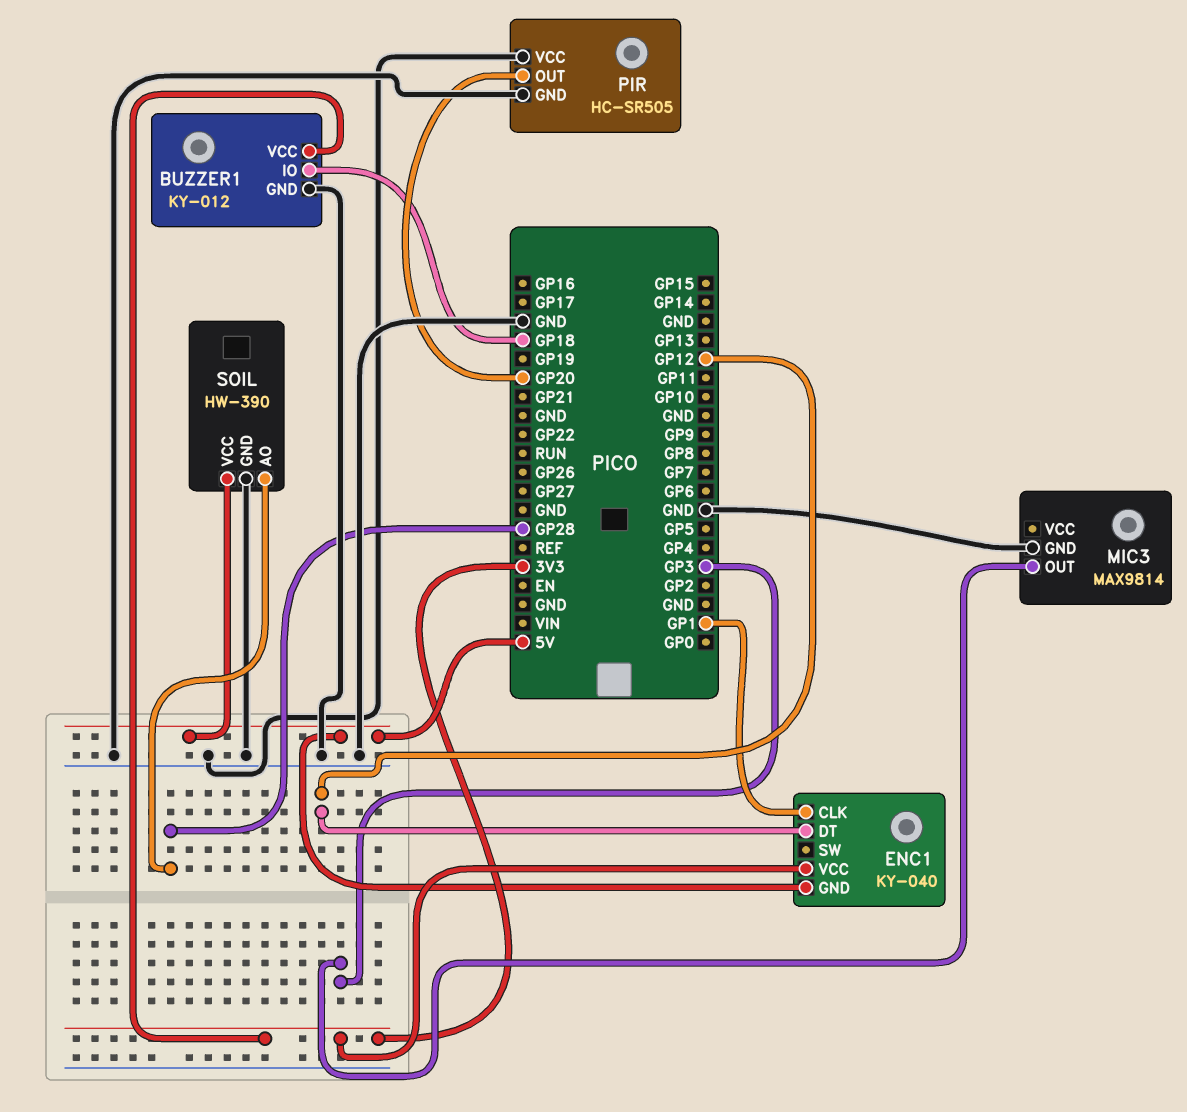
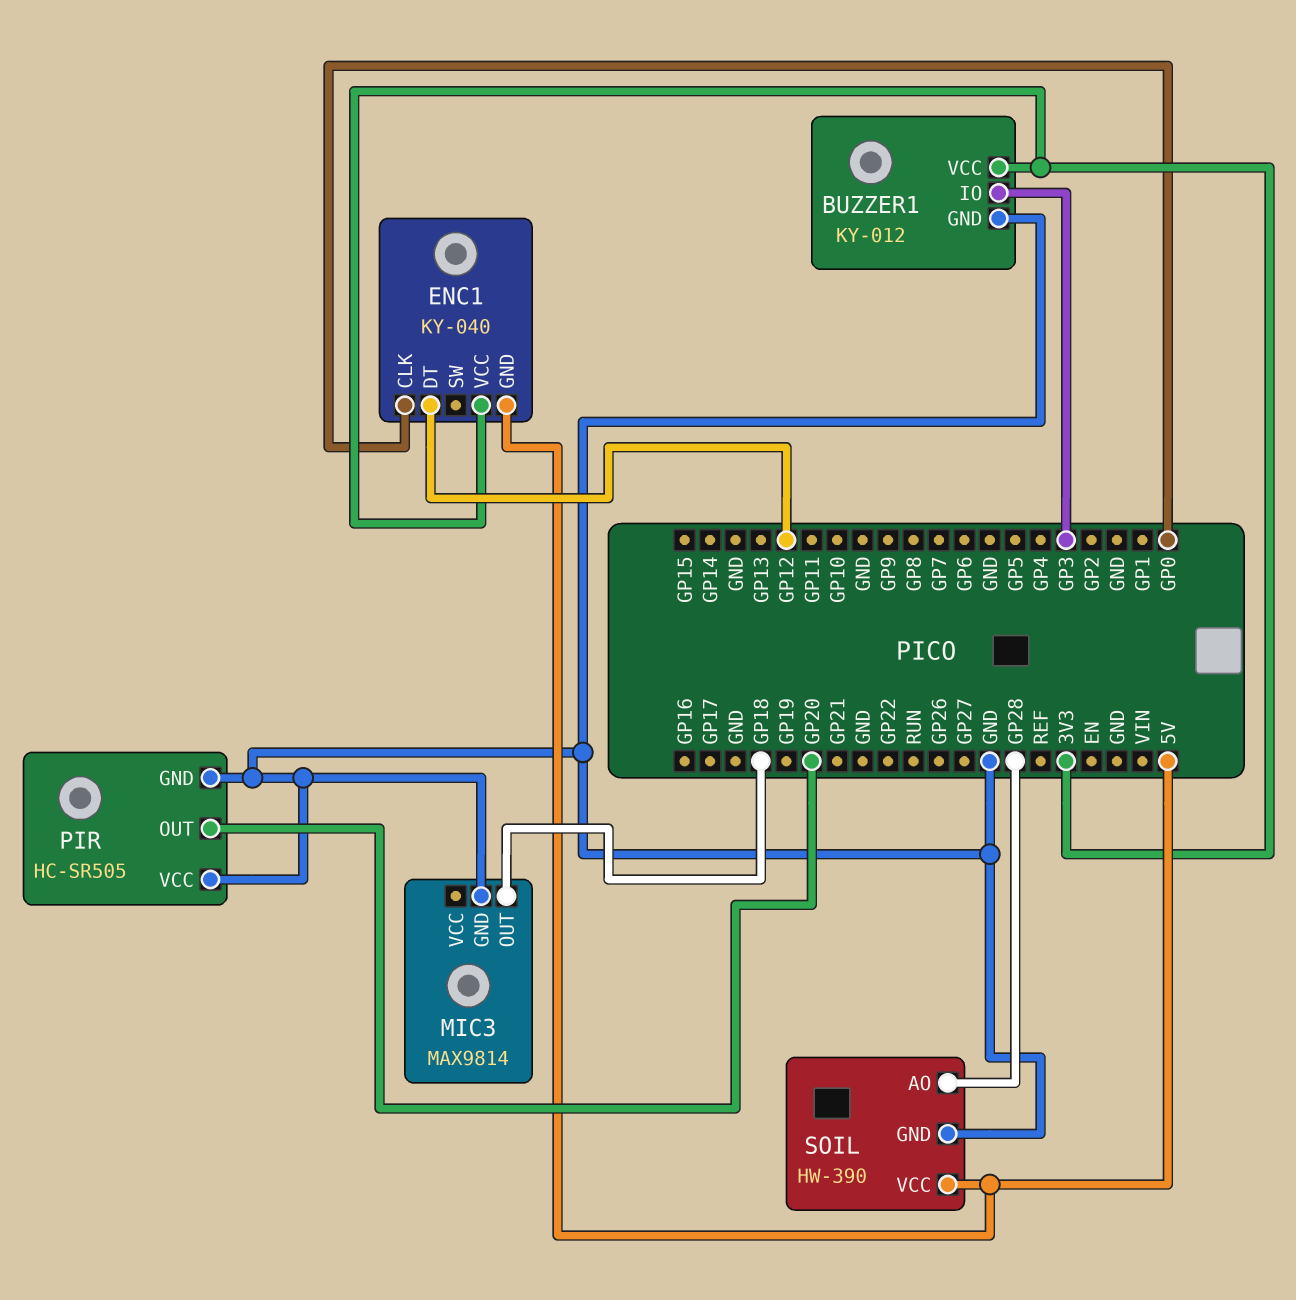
BUZZER1 pin IO: GP18 -> GP3
ENC1 pin CLK: GP1 -> GP0
MIC3 pin OUT: GP3 -> GP18

